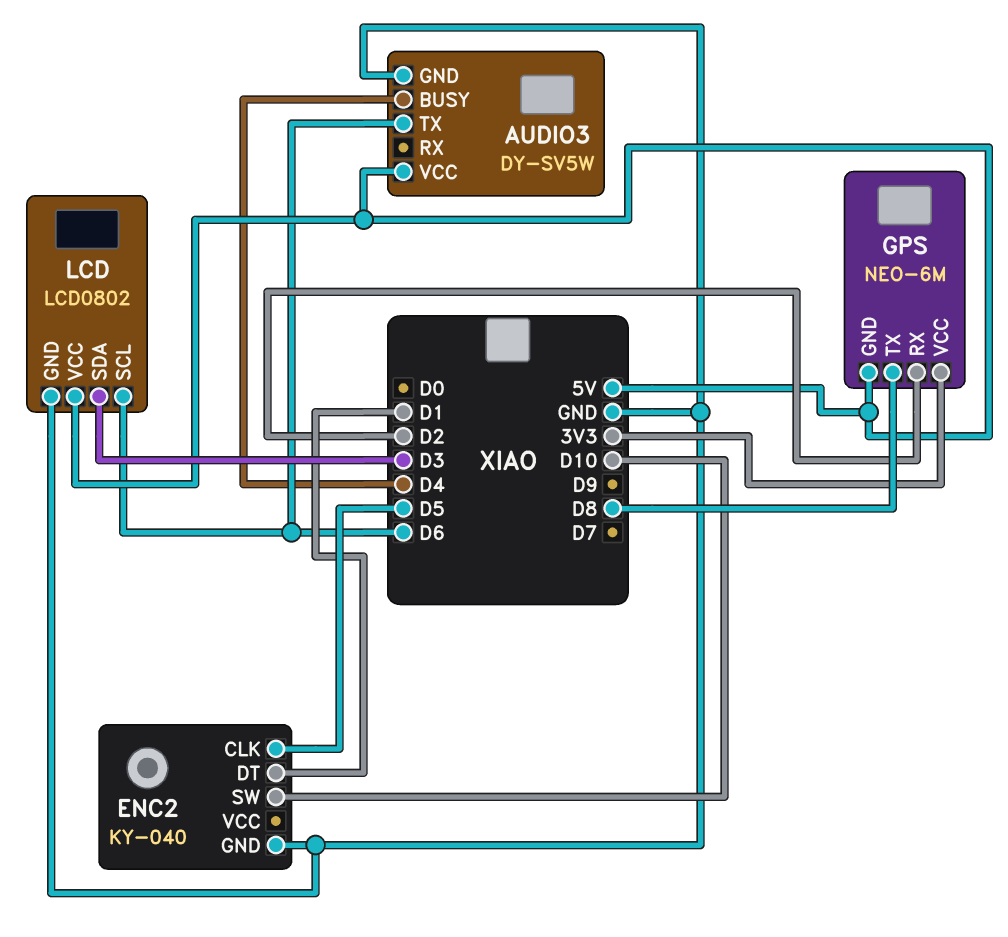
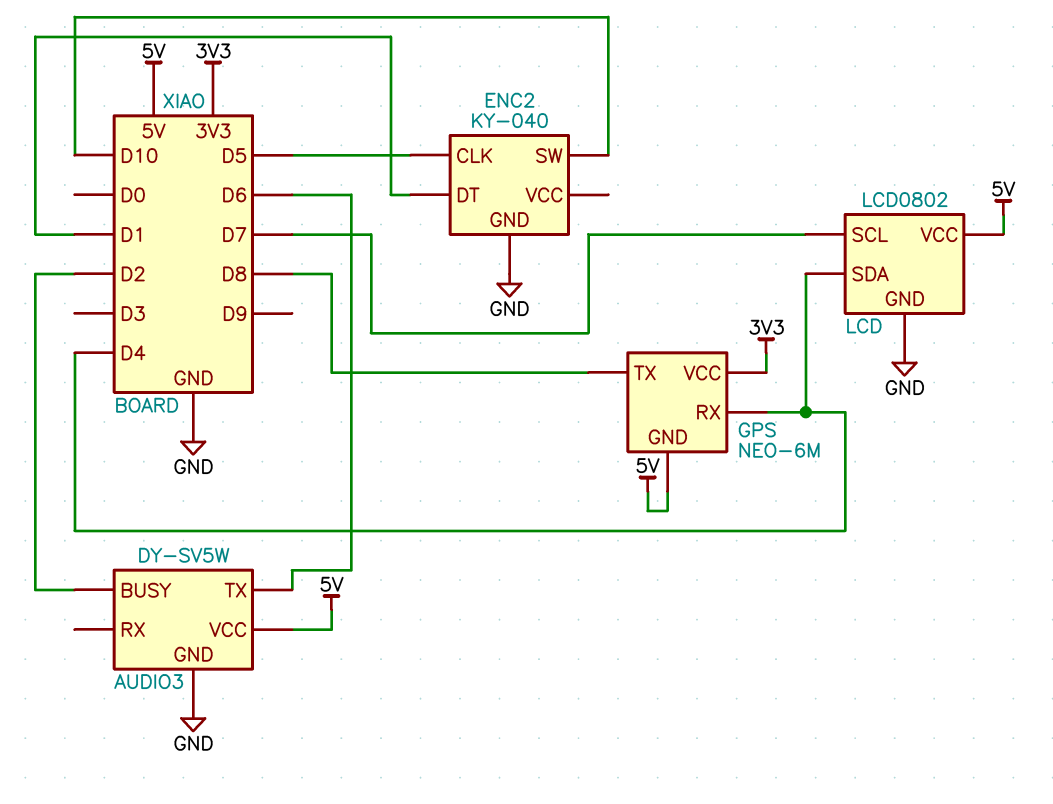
AUDIO3 pin BUSY: D4 -> D2
GPS pin RX: D2 -> D4
LCD pin SCL: D6 -> D7
LCD pin SDA: D3 -> D4

